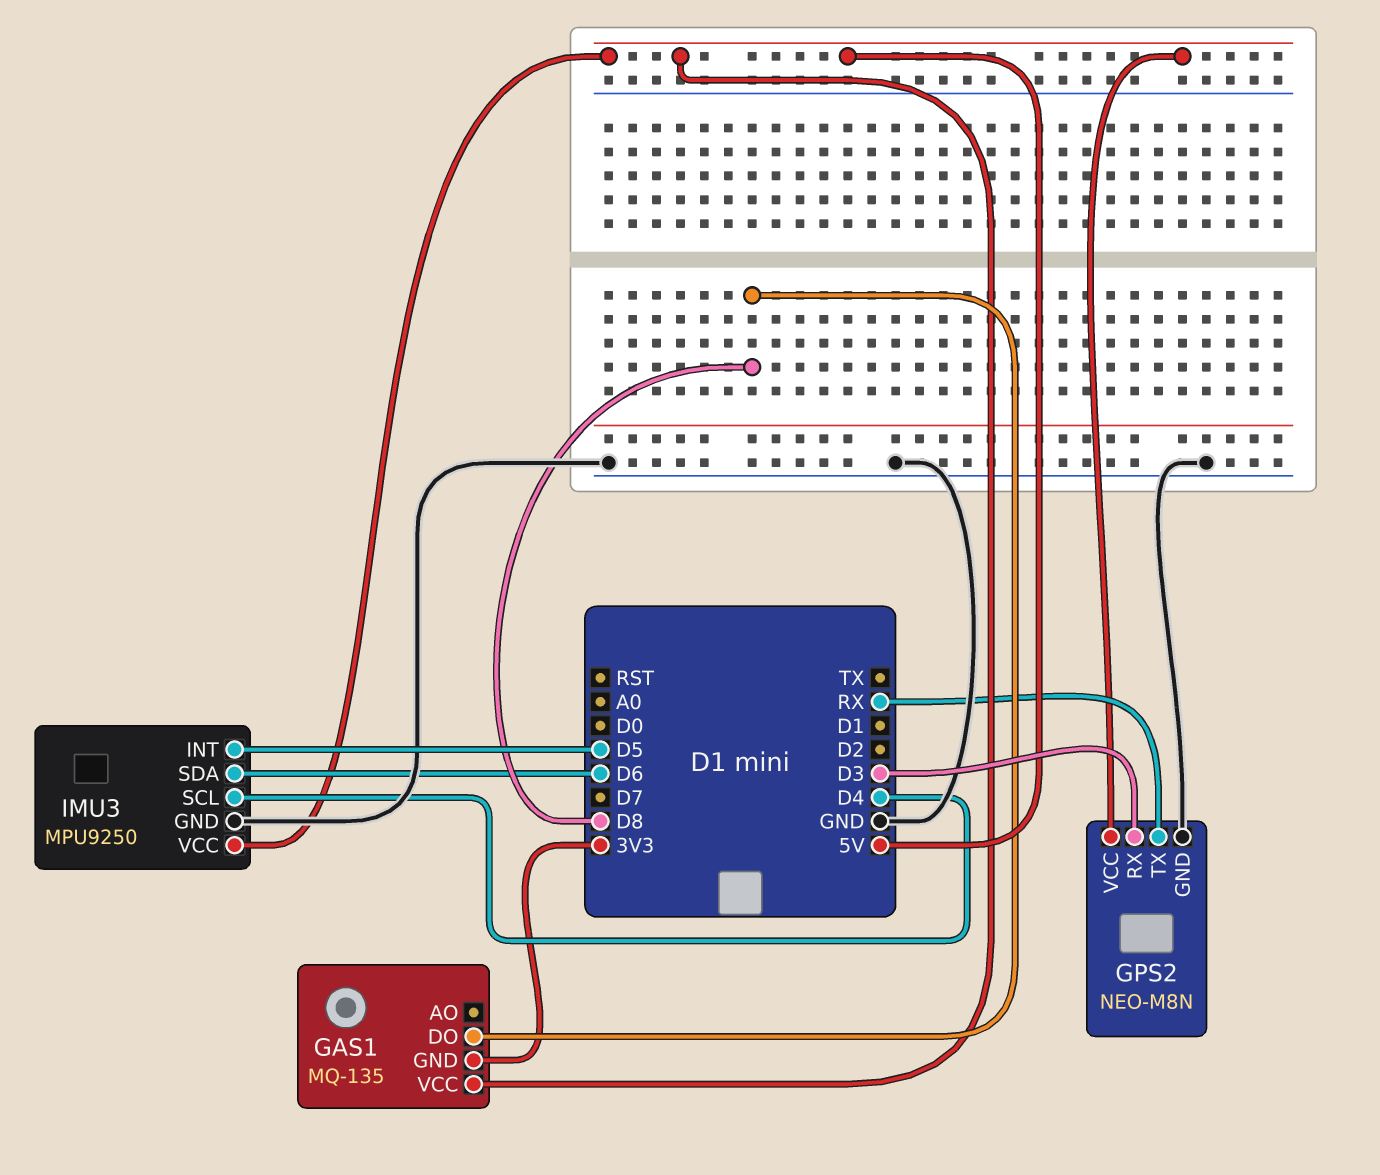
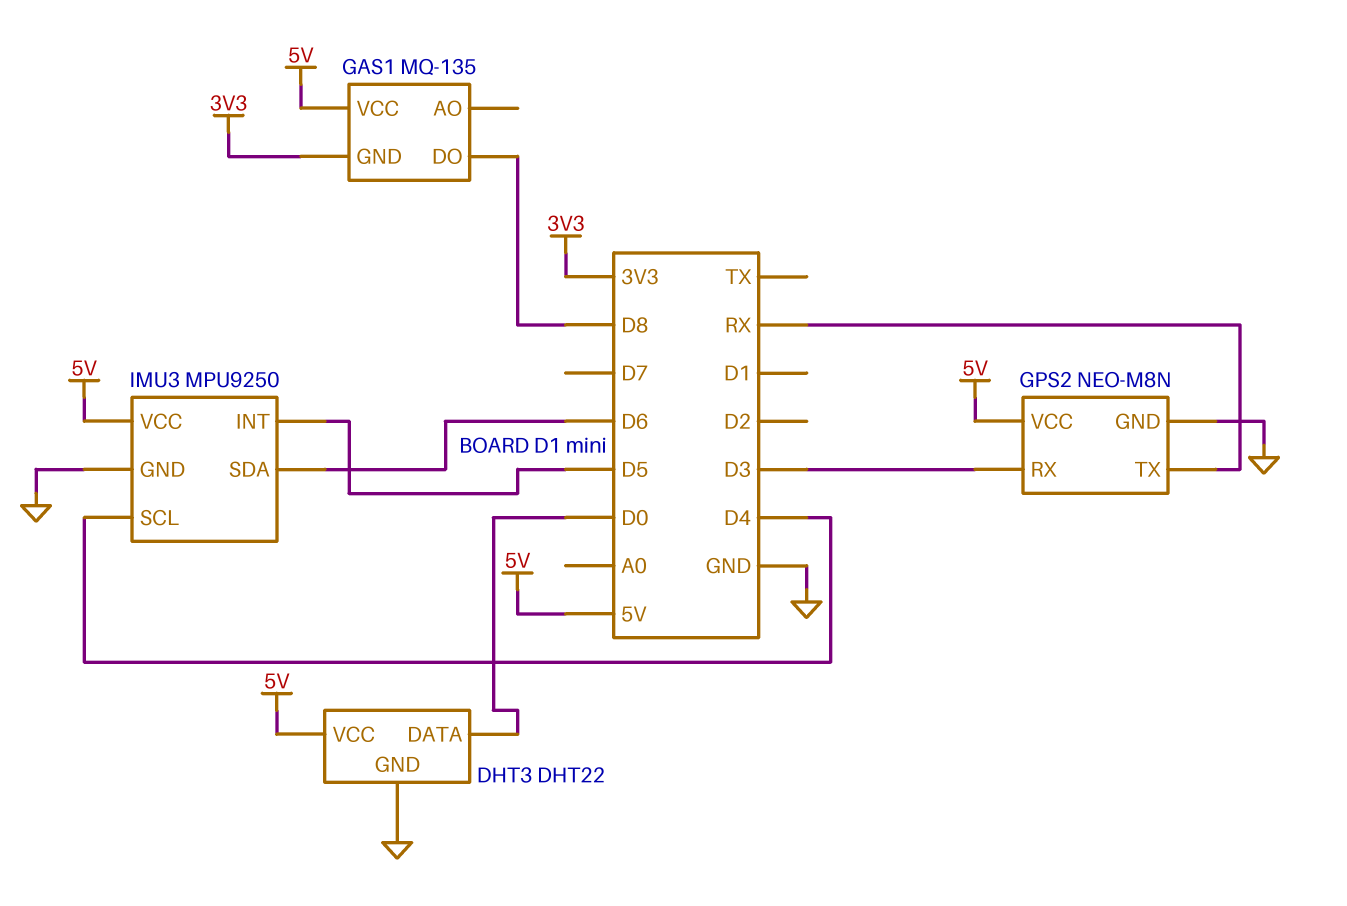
DHT3: none -> DHT22
DHT3 pin DATA: none -> D0
DHT3 pin GND: none -> GND
DHT3 pin VCC: none -> 5V

